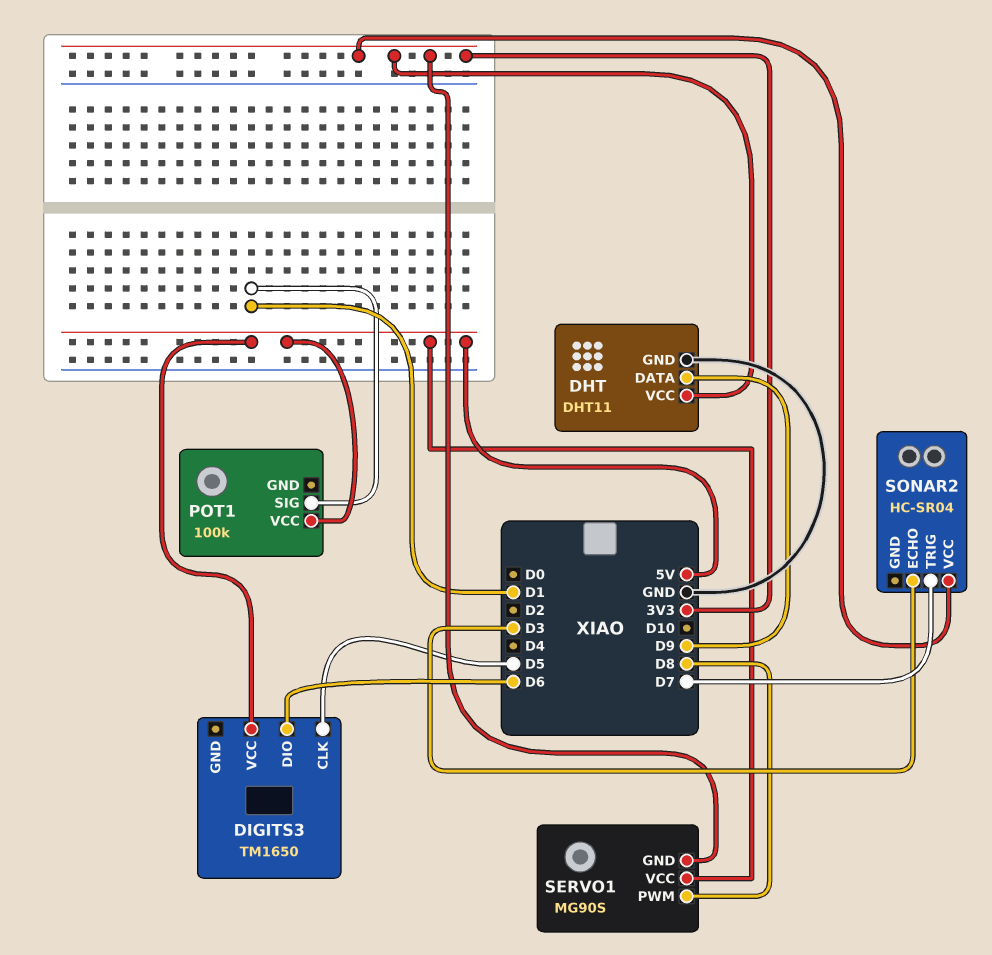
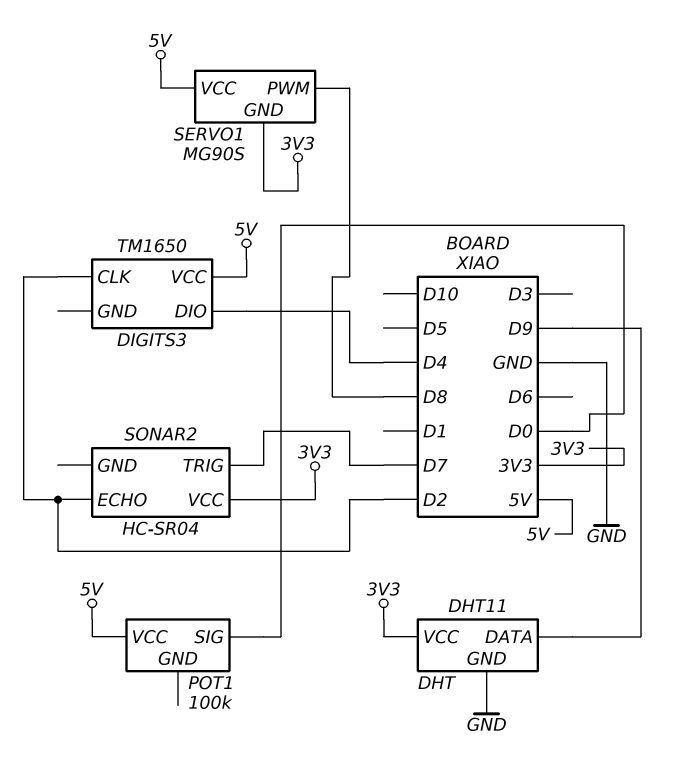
DIGITS3 pin CLK: D5 -> D2
DIGITS3 pin DIO: D6 -> D4
POT1 pin SIG: D1 -> D0
SONAR2 pin ECHO: D3 -> D2

